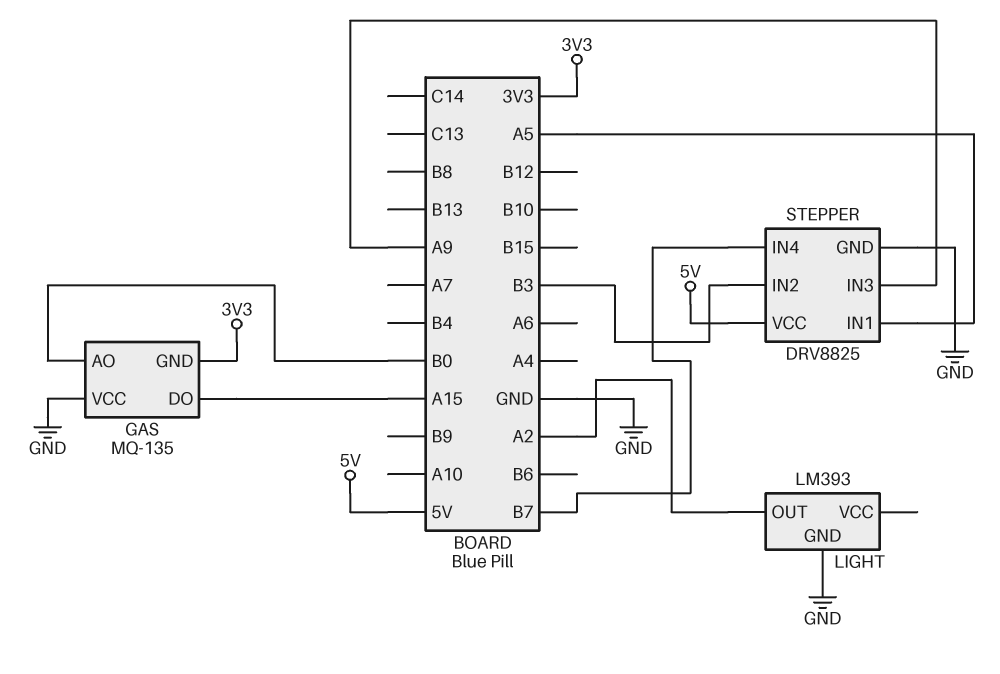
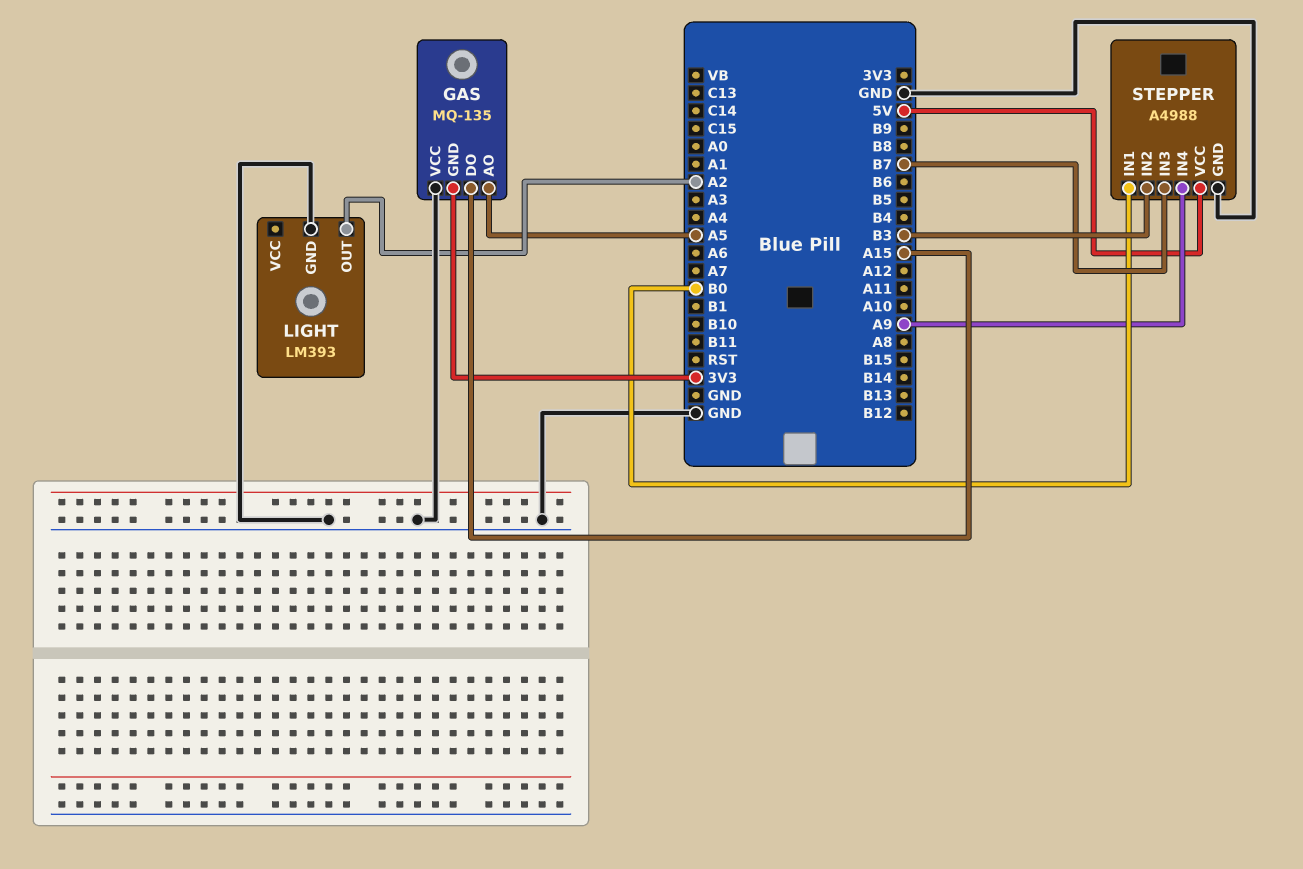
GAS pin AO: B0 -> A5
STEPPER: DRV8825 -> A4988
STEPPER pin IN1: A5 -> B0
STEPPER pin IN3: A9 -> B7
STEPPER pin IN4: B7 -> A9

